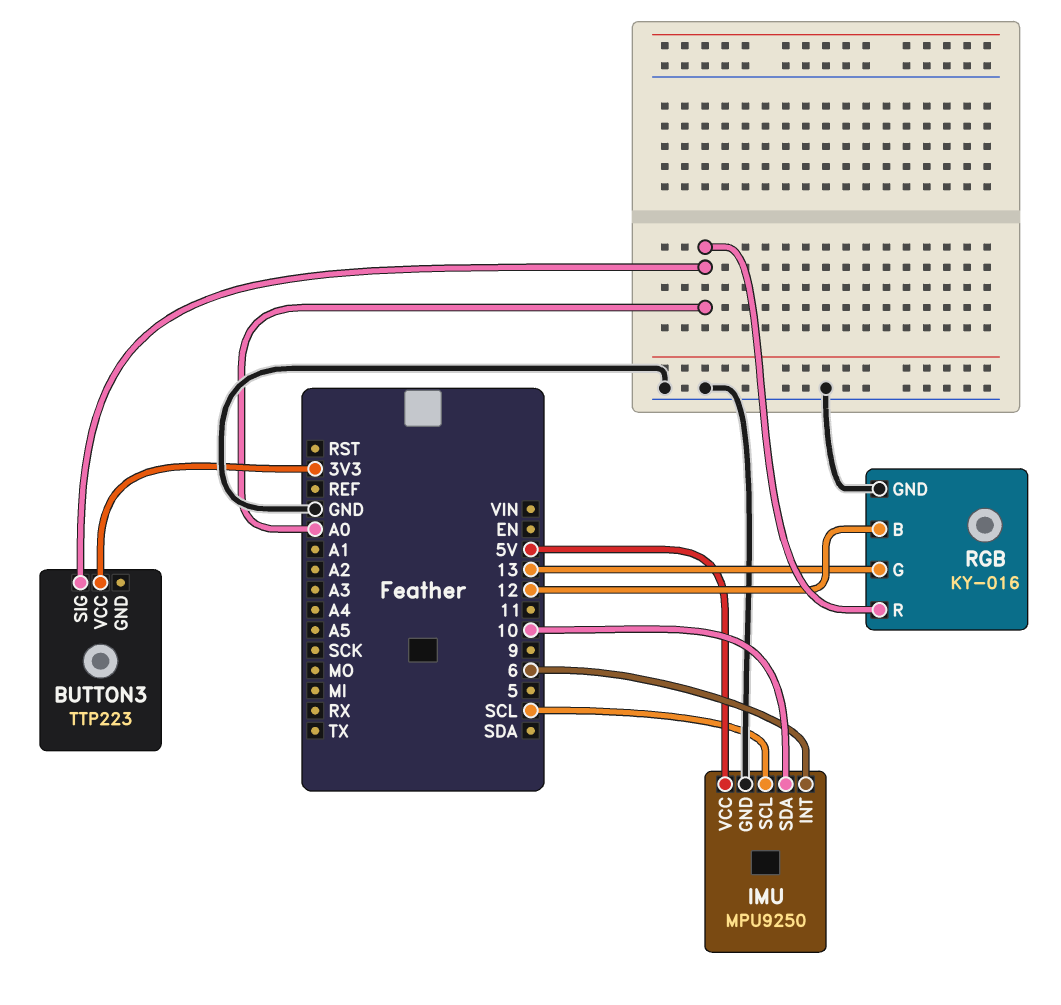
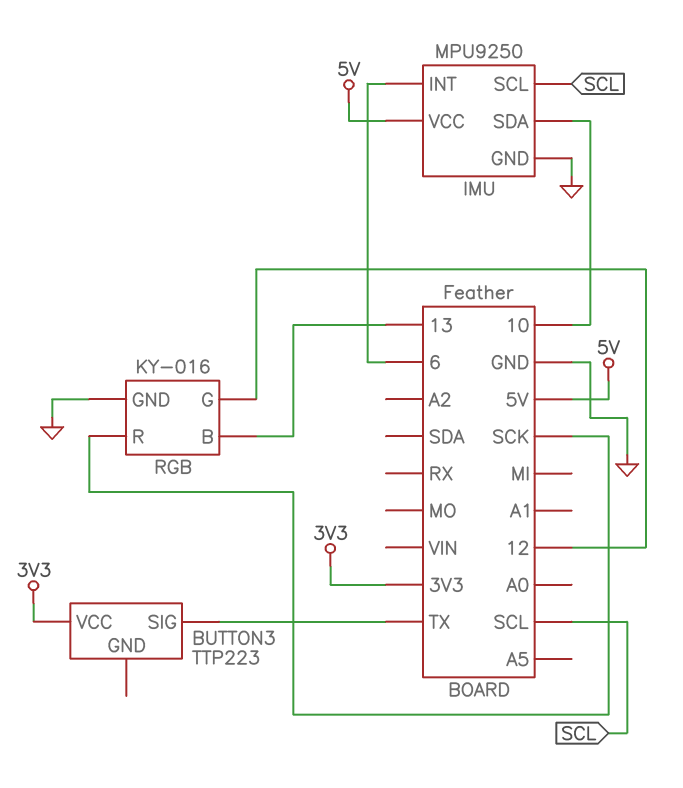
BUTTON3 pin SIG: A0 -> TX
RGB pin B: 12 -> 13
RGB pin G: 13 -> 12
RGB pin R: A0 -> SCK

